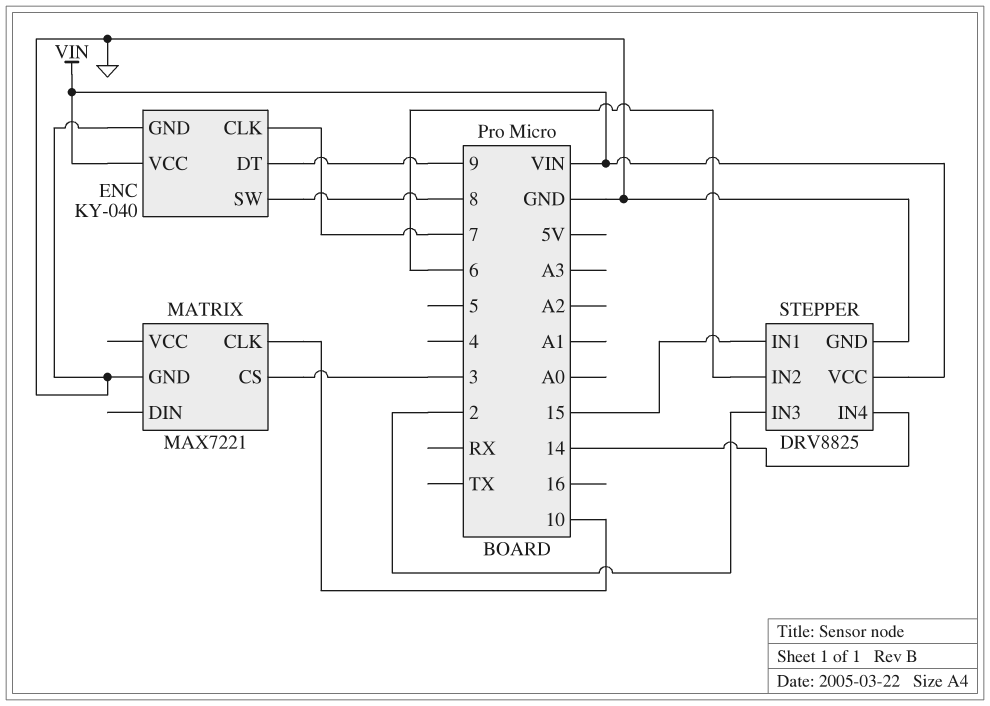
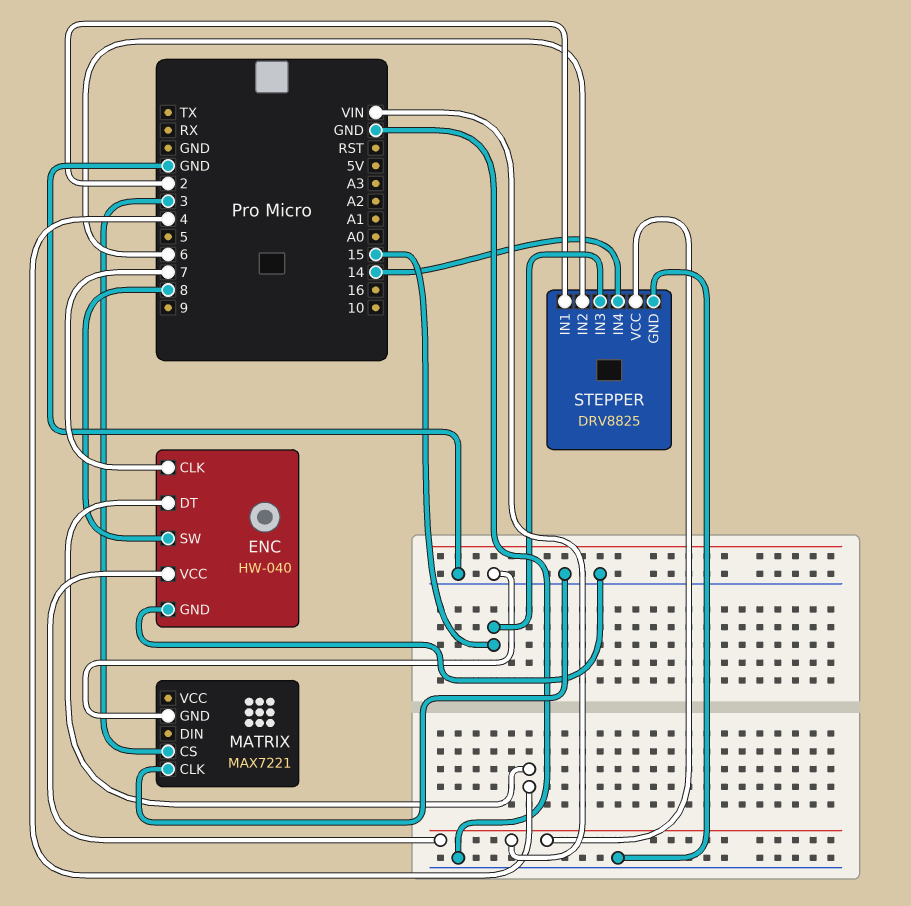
ENC: KY-040 -> HW-040
ENC pin DT: 9 -> 4
MATRIX pin CLK: 10 -> GND
STEPPER pin IN1: 15 -> 2
STEPPER pin IN3: 2 -> 15

